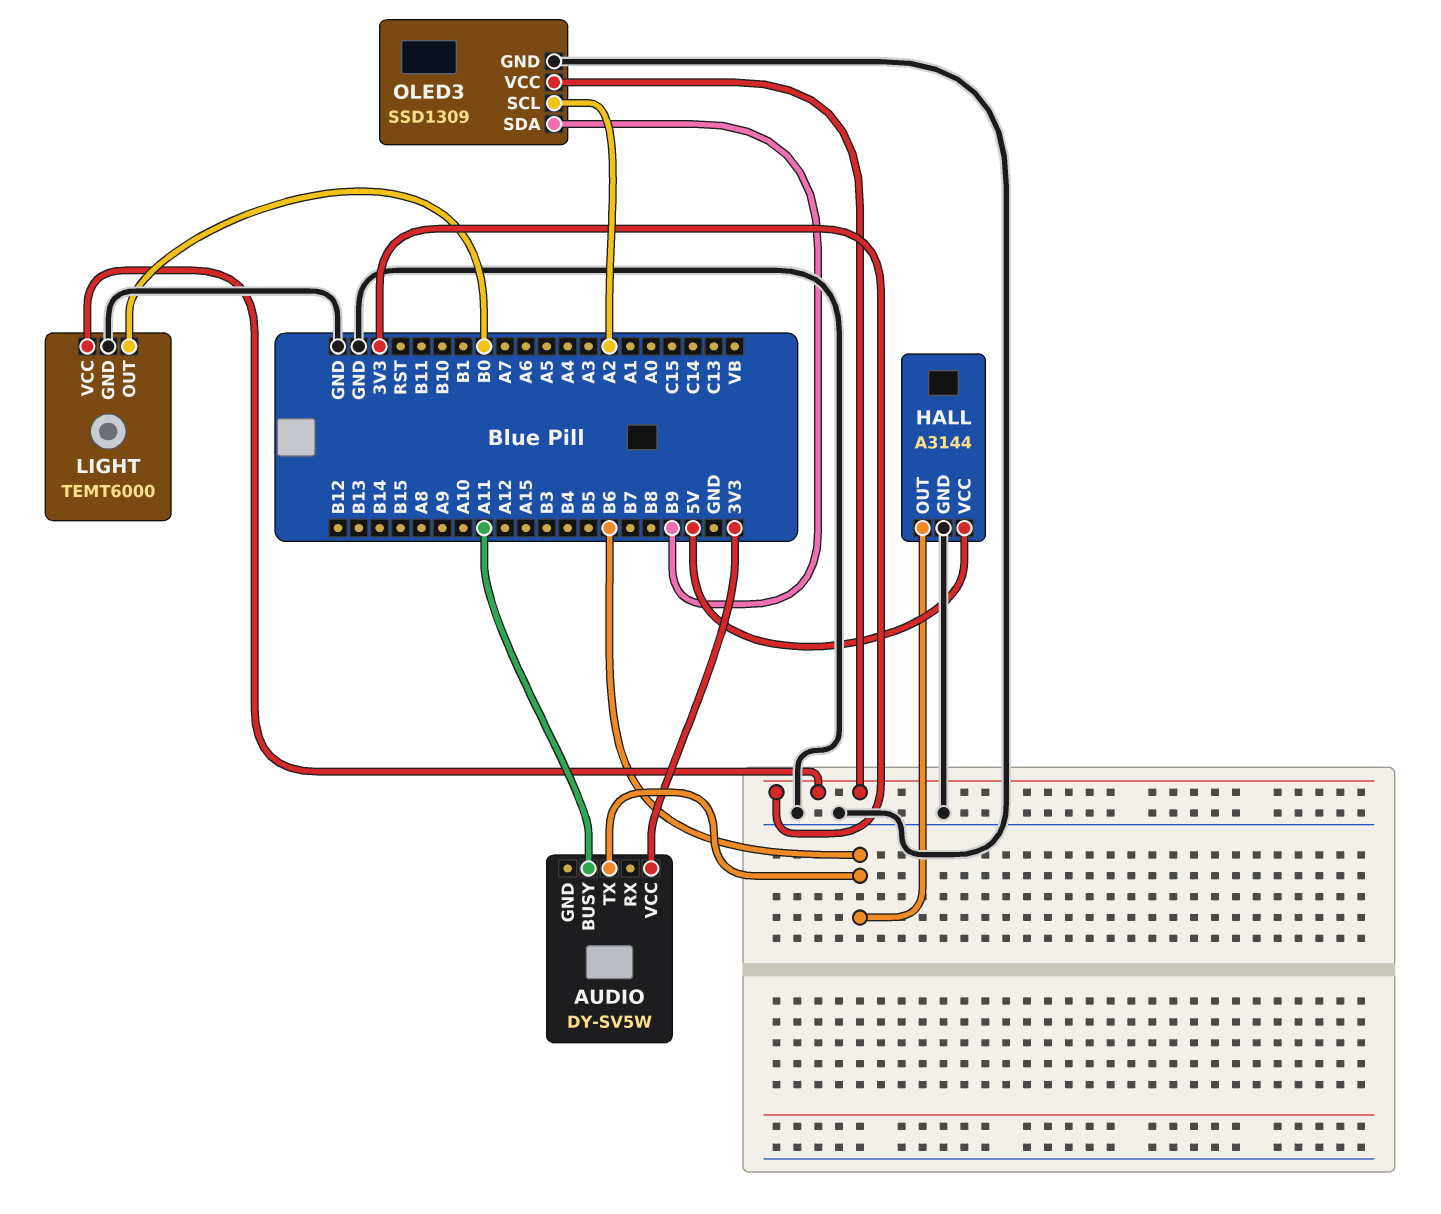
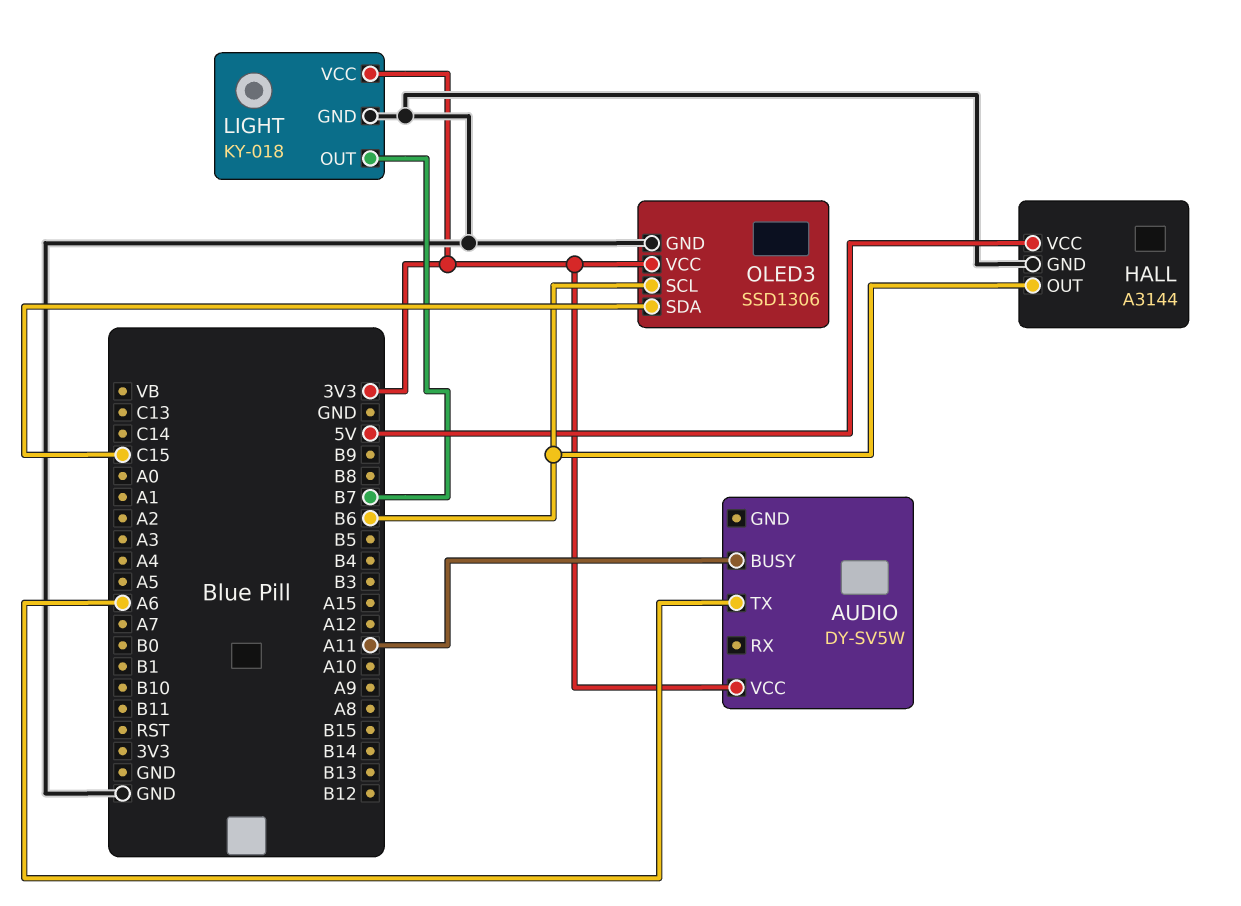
AUDIO pin TX: B6 -> A6
LIGHT: TEMT6000 -> KY-018
LIGHT pin OUT: B0 -> B7
OLED3: SSD1309 -> SSD1306
OLED3 pin SCL: A2 -> B6
OLED3 pin SDA: B9 -> C15

